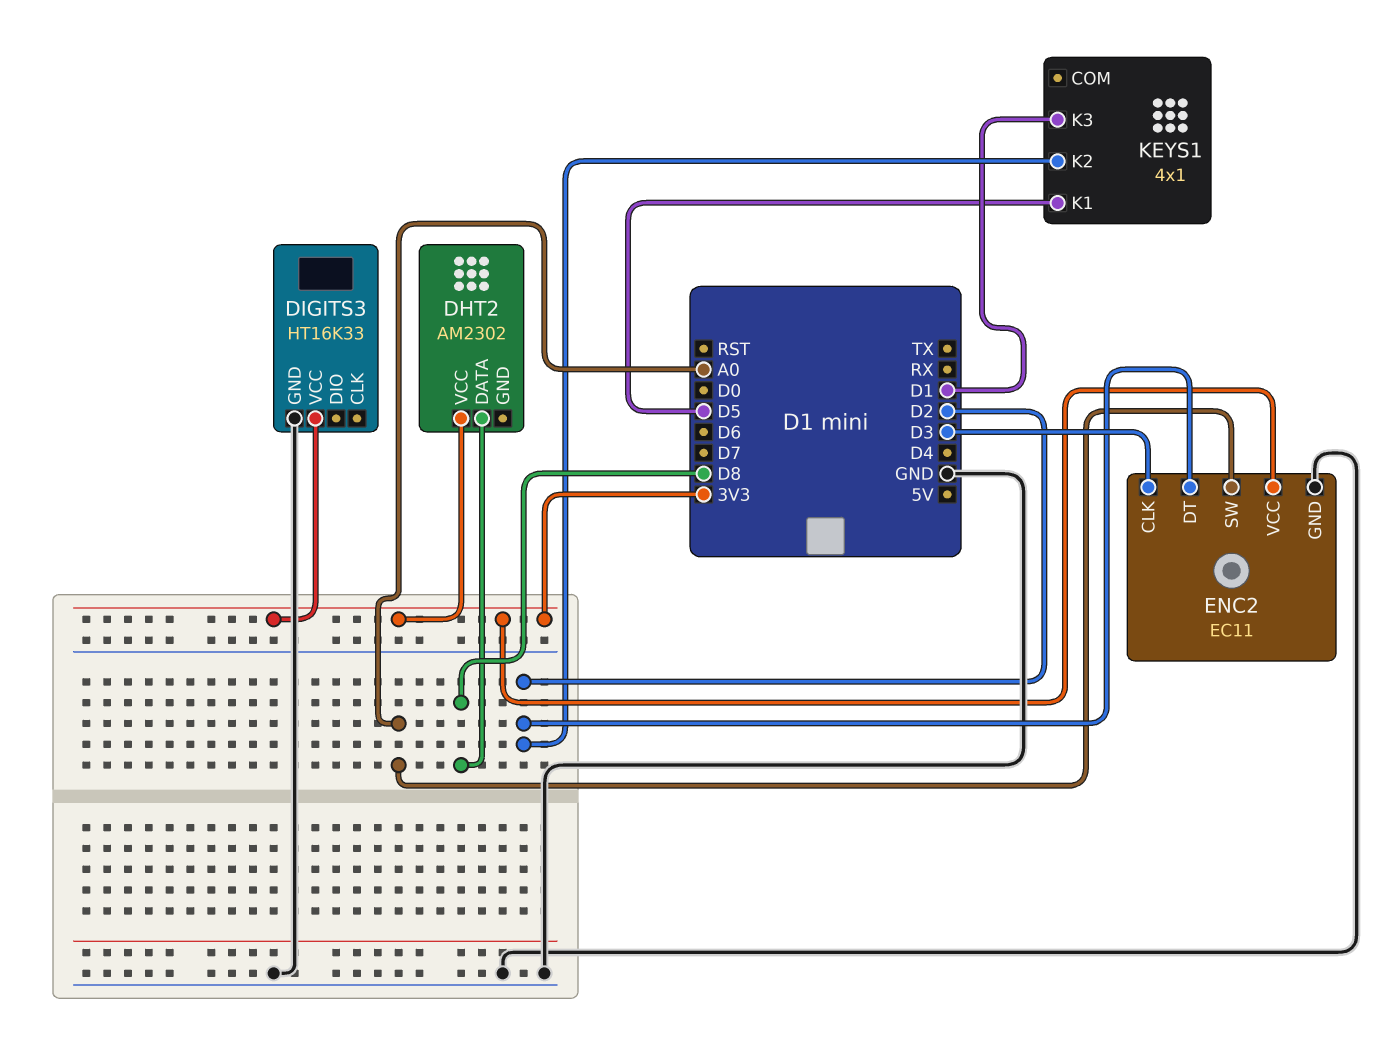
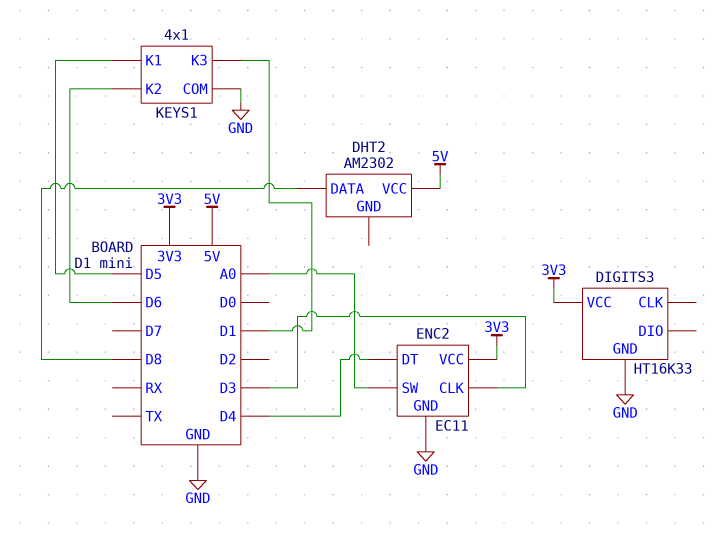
DHT2 pin VCC: 3V3 -> 5V
ENC2 pin DT: D2 -> D4
KEYS1 pin COM: none -> GND
KEYS1 pin K2: D2 -> D6

